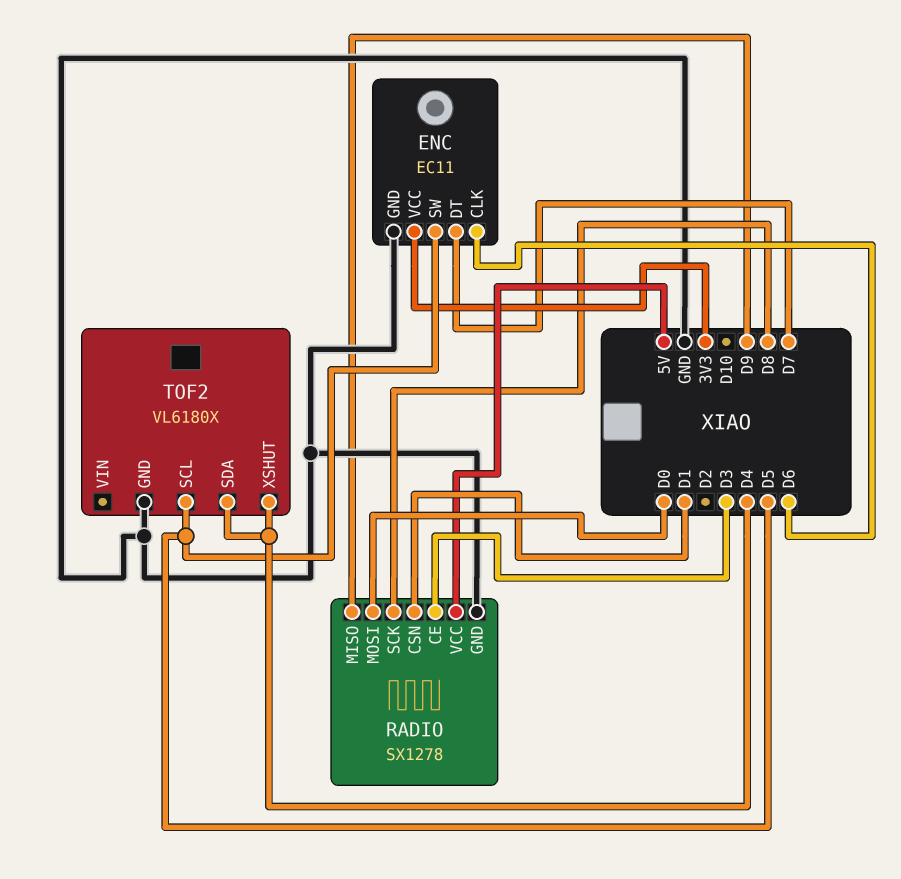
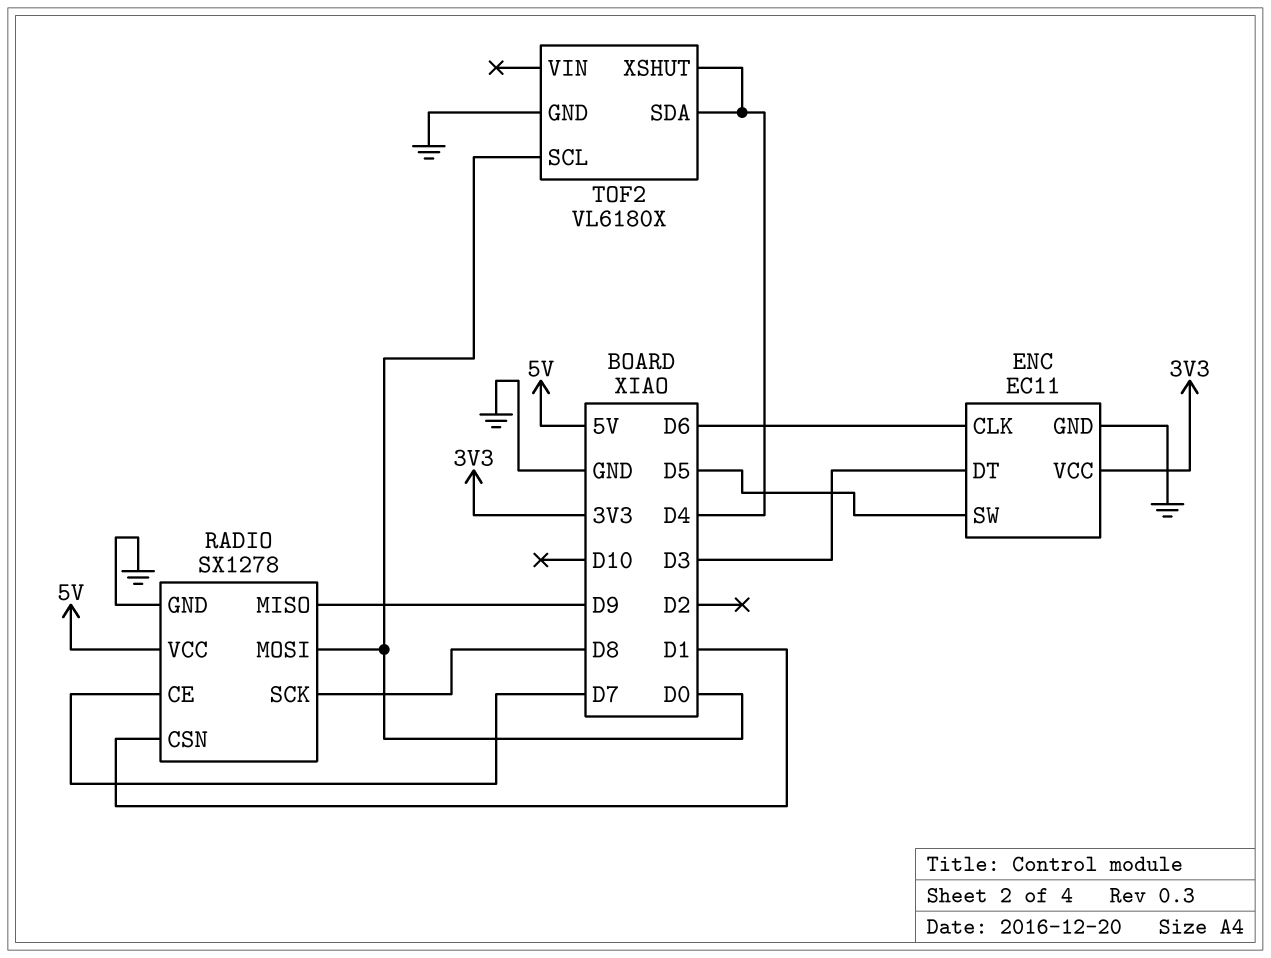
ENC pin DT: D7 -> D3
RADIO pin CE: D3 -> D7
TOF2 pin SCL: D5 -> D0

